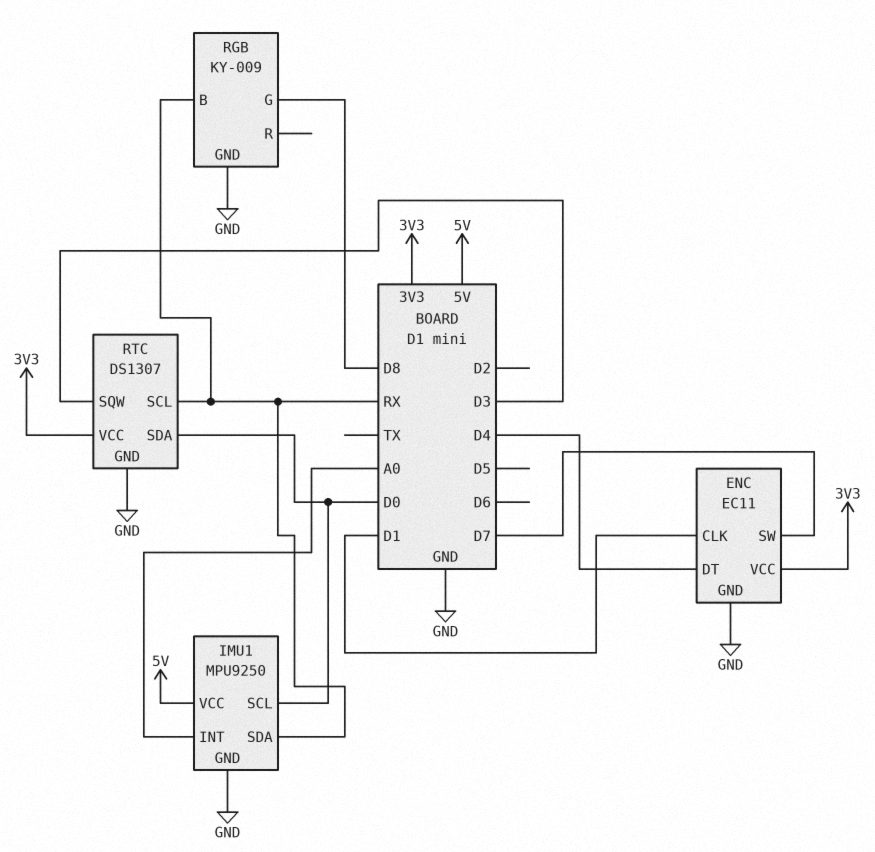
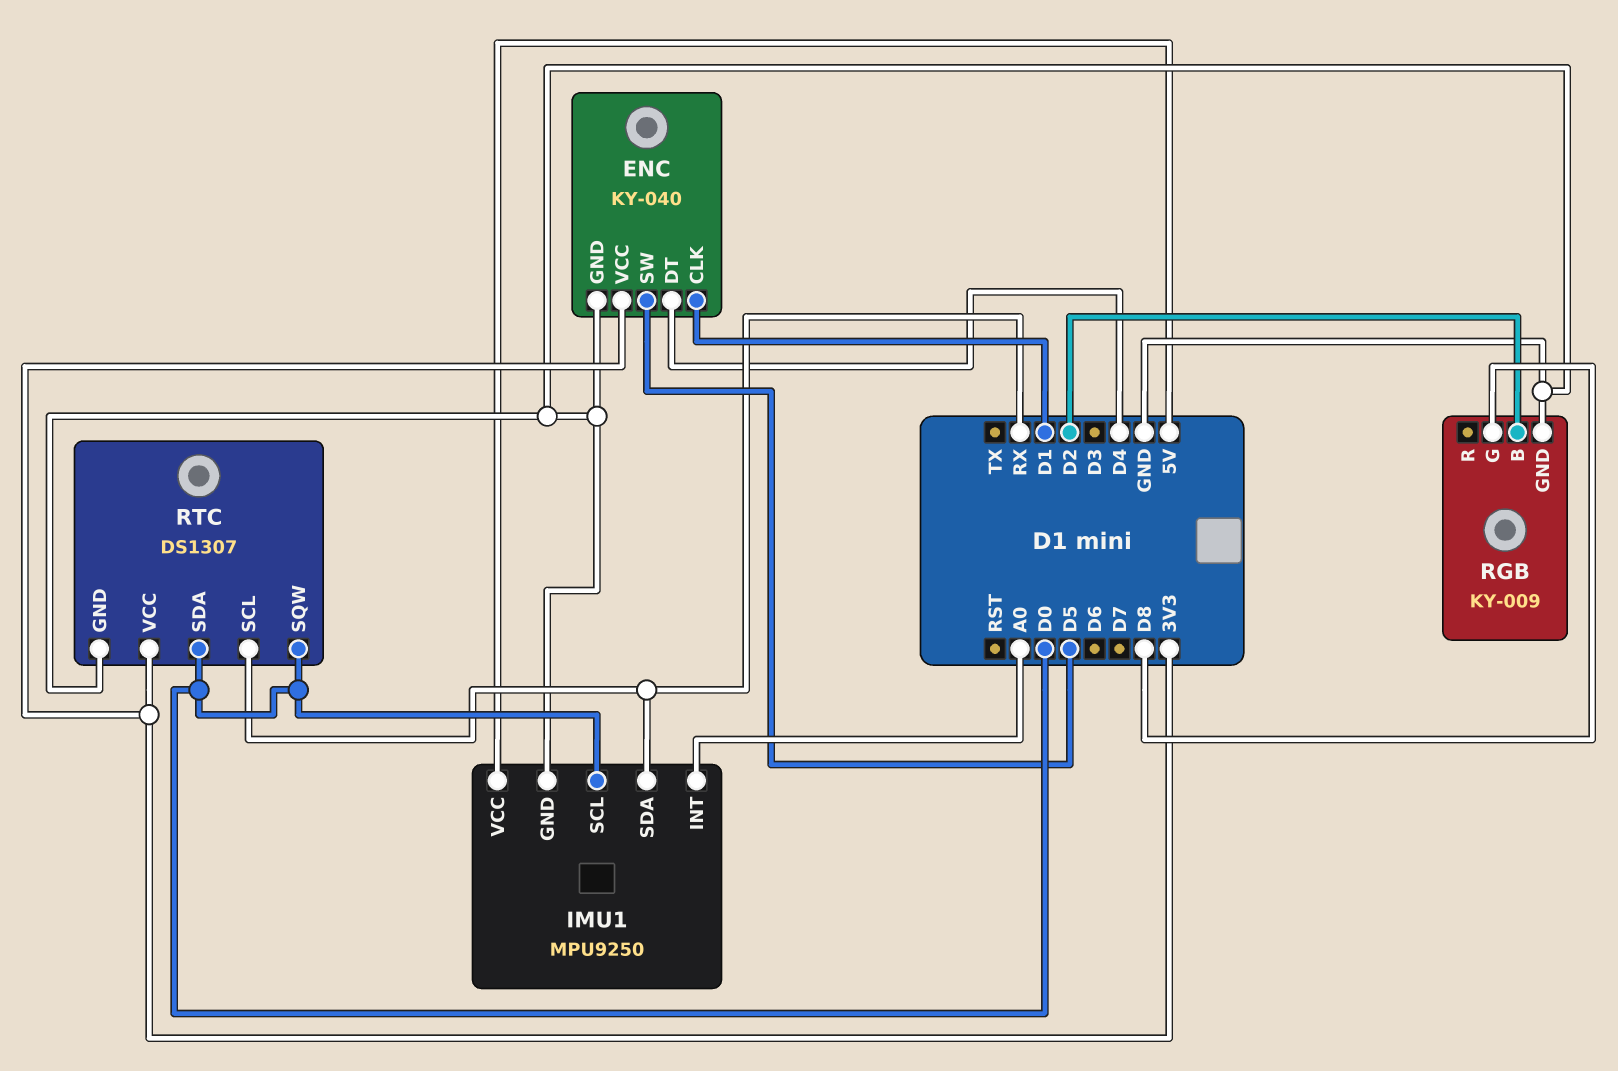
ENC: EC11 -> KY-040
ENC pin SW: D7 -> D5
RGB pin B: RX -> D2
RTC pin SQW: D3 -> D0

